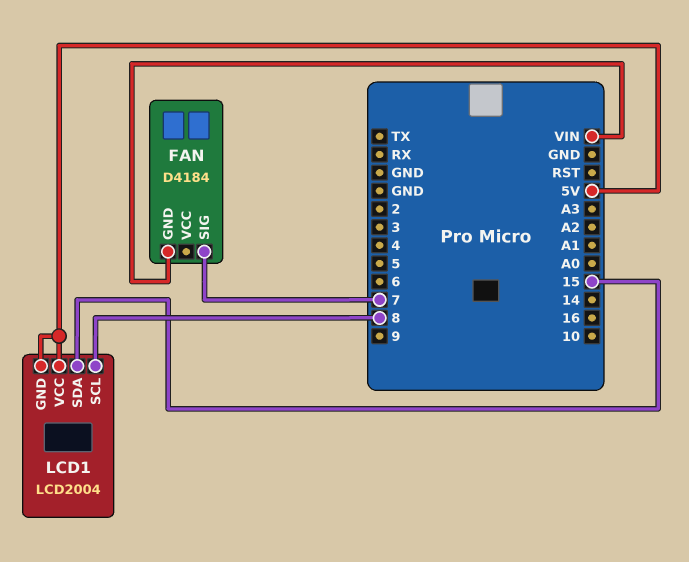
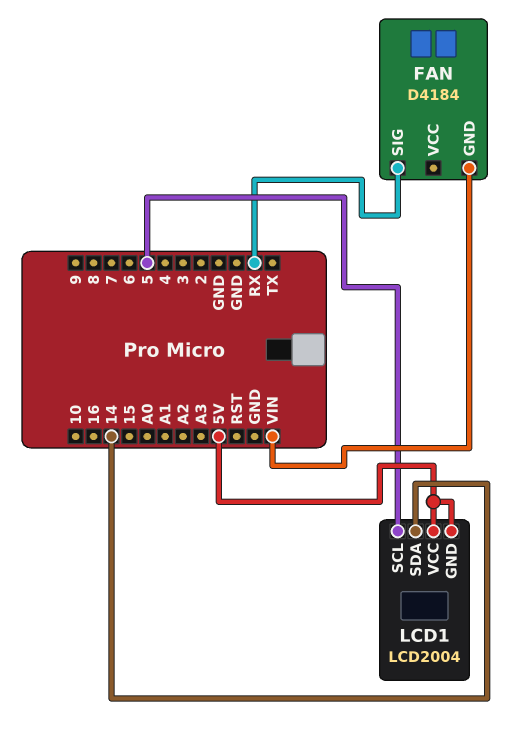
FAN pin SIG: 7 -> RX
LCD1 pin SCL: 8 -> 5
LCD1 pin SDA: 15 -> 14

